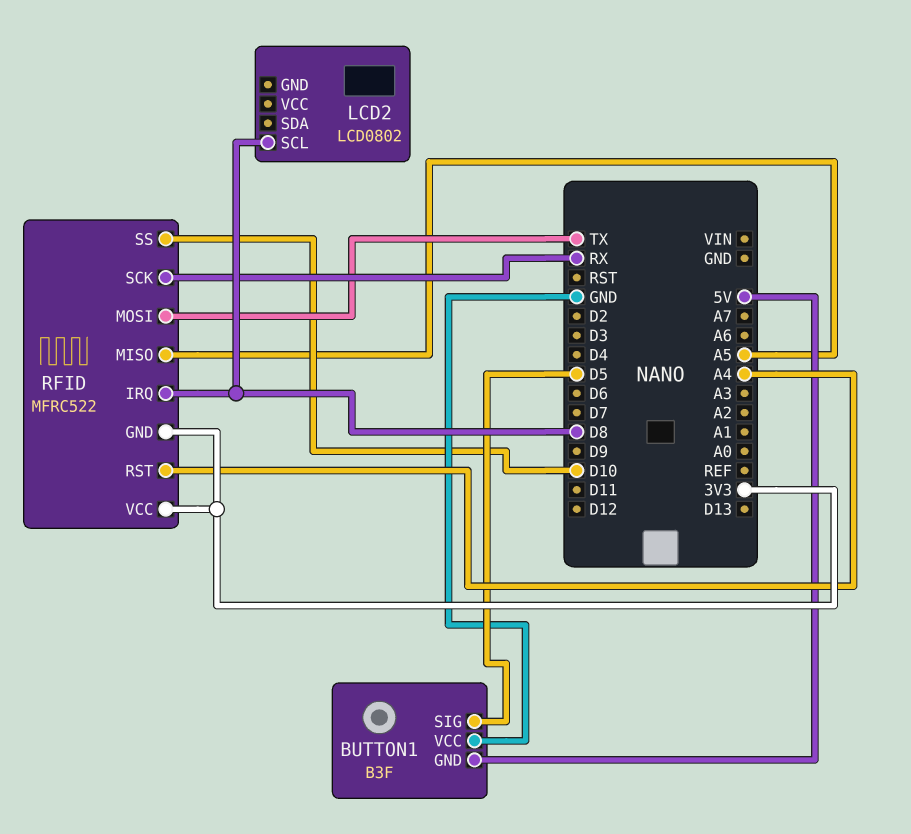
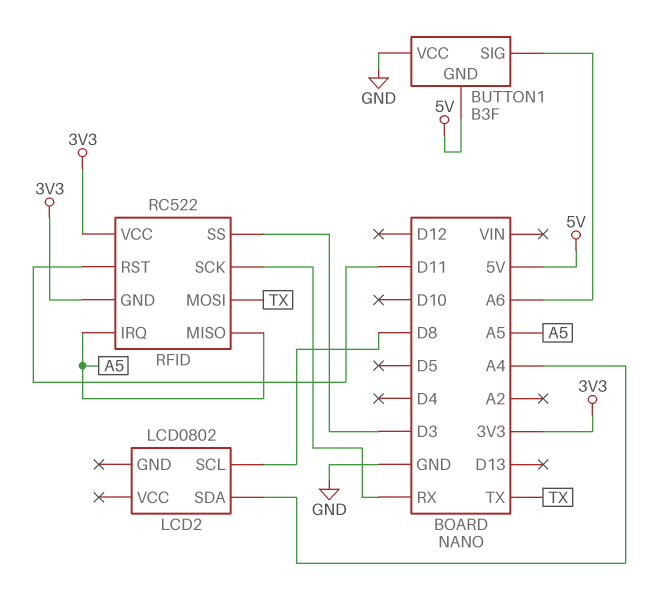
BUTTON1 pin SIG: D5 -> A6
LCD2 pin SDA: none -> A4
RFID: MFRC522 -> RC522
RFID pin IRQ: D8 -> A5
RFID pin RST: A4 -> D11
RFID pin SS: D10 -> D3

